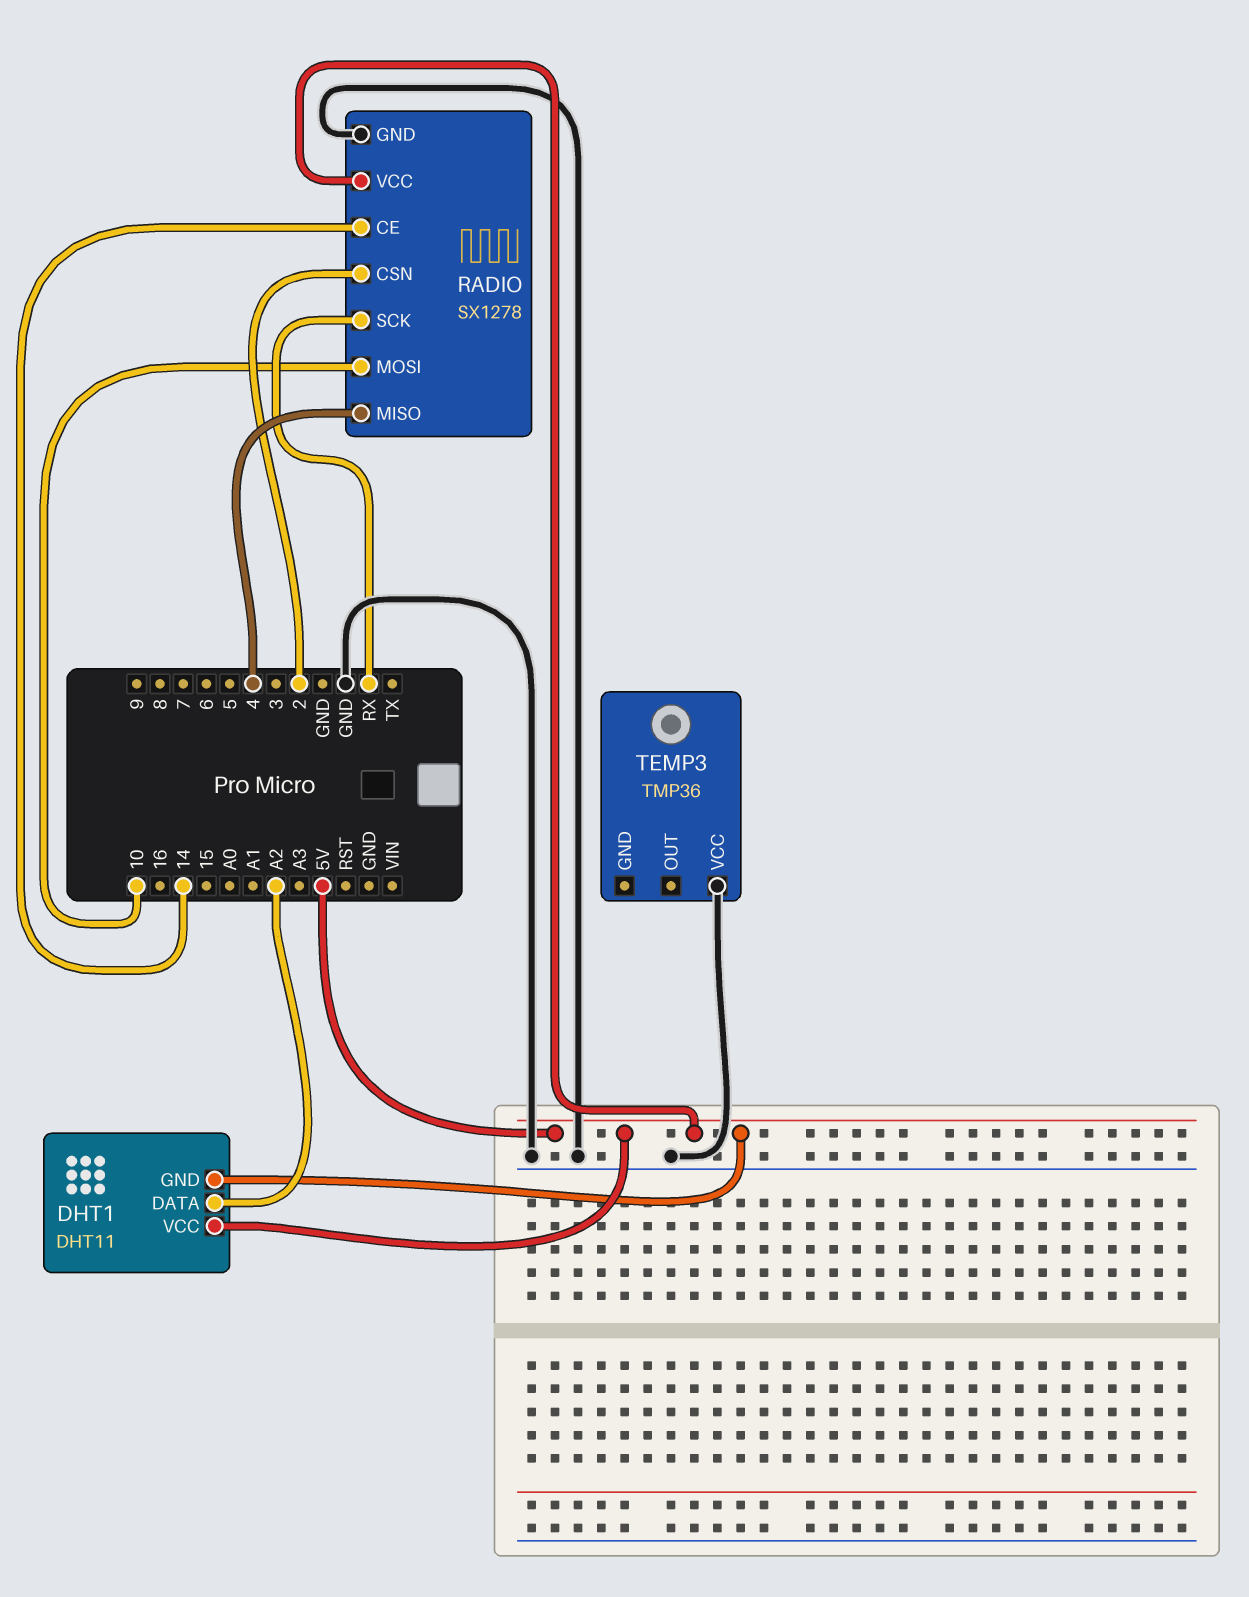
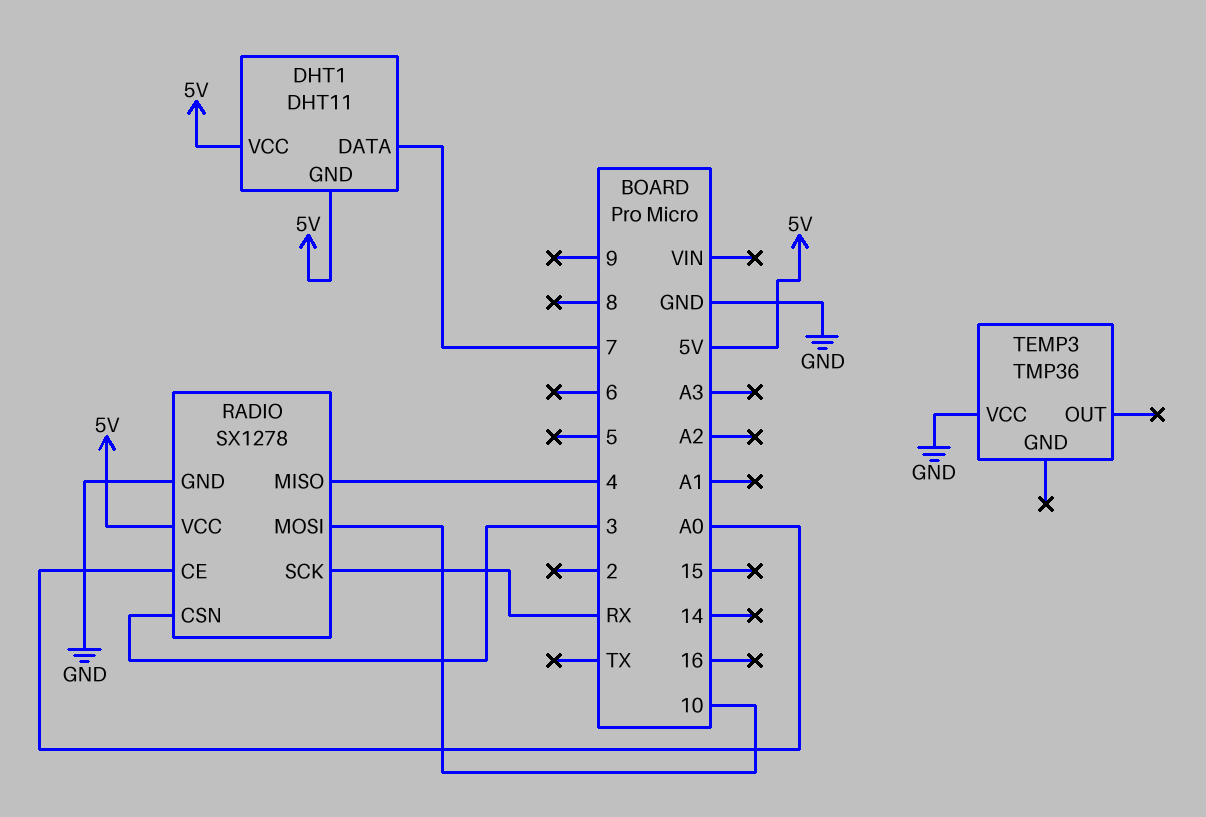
DHT1 pin DATA: A2 -> 7
RADIO pin CE: 14 -> A0
RADIO pin CSN: 2 -> 3

